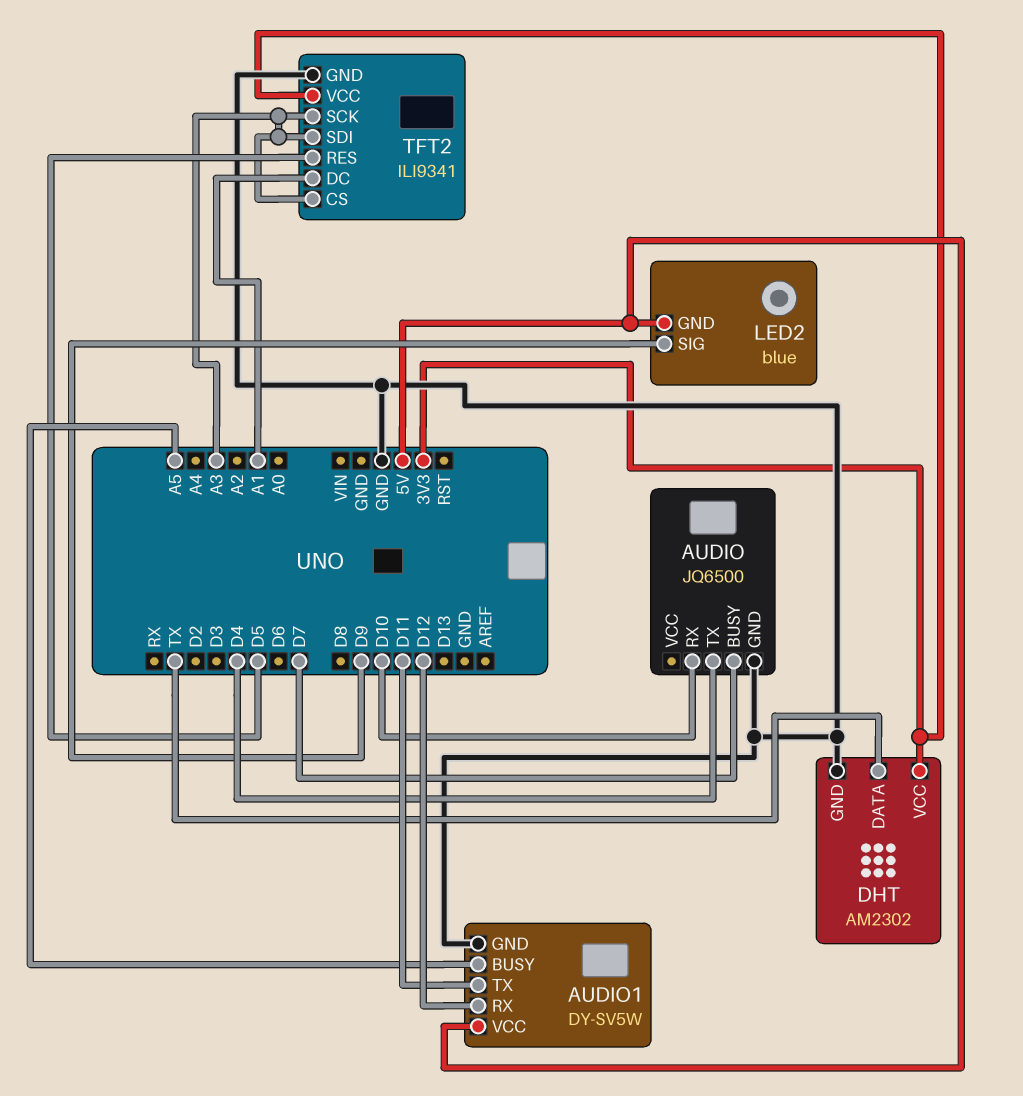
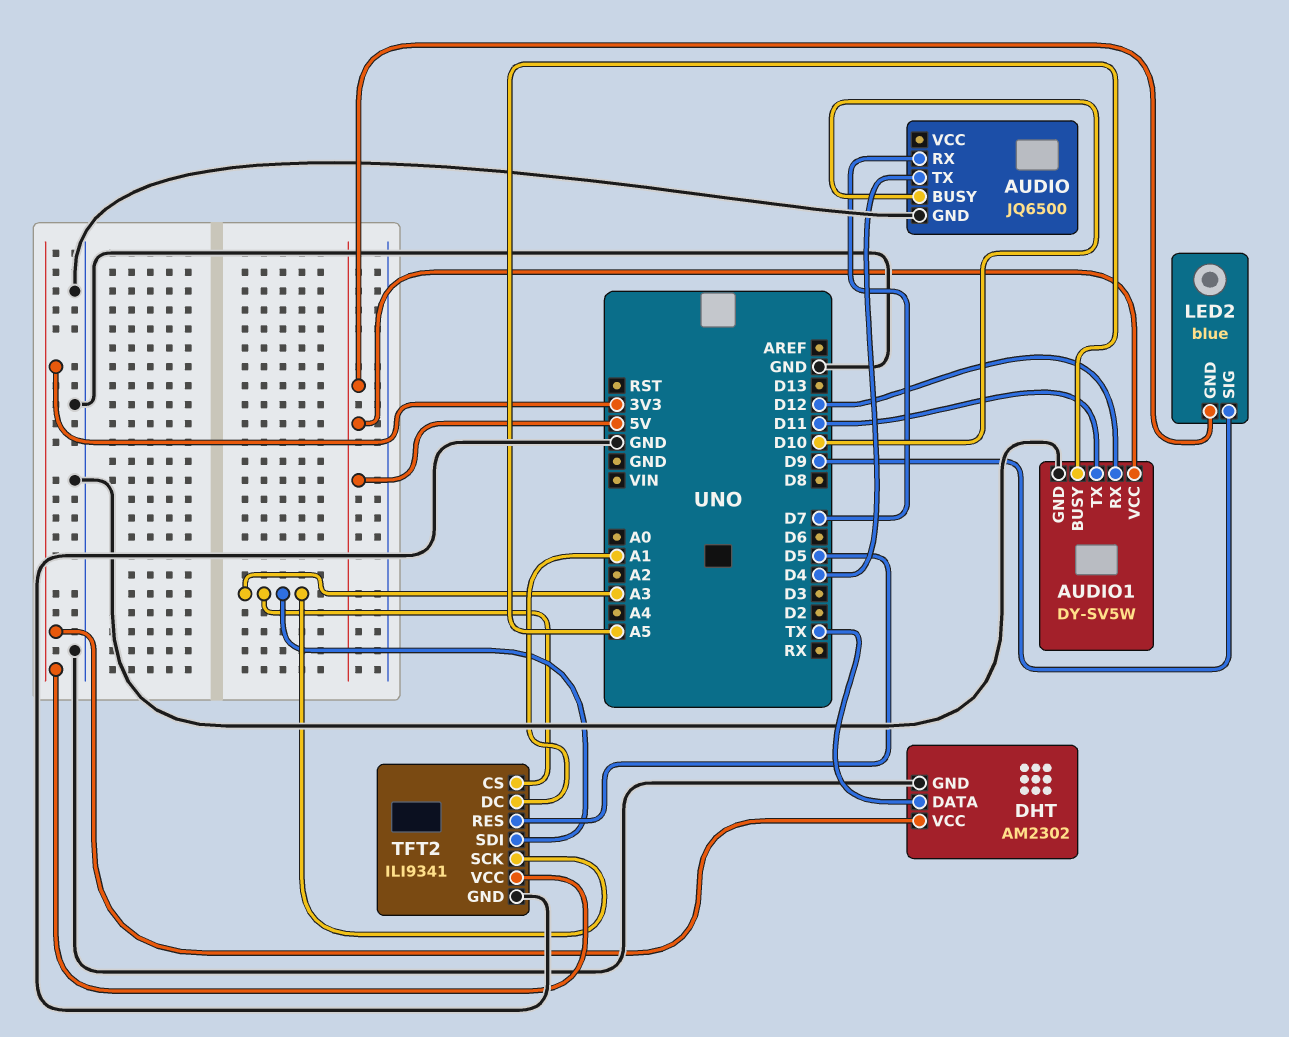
AUDIO pin BUSY: D7 -> D10
AUDIO pin RX: D10 -> D7

